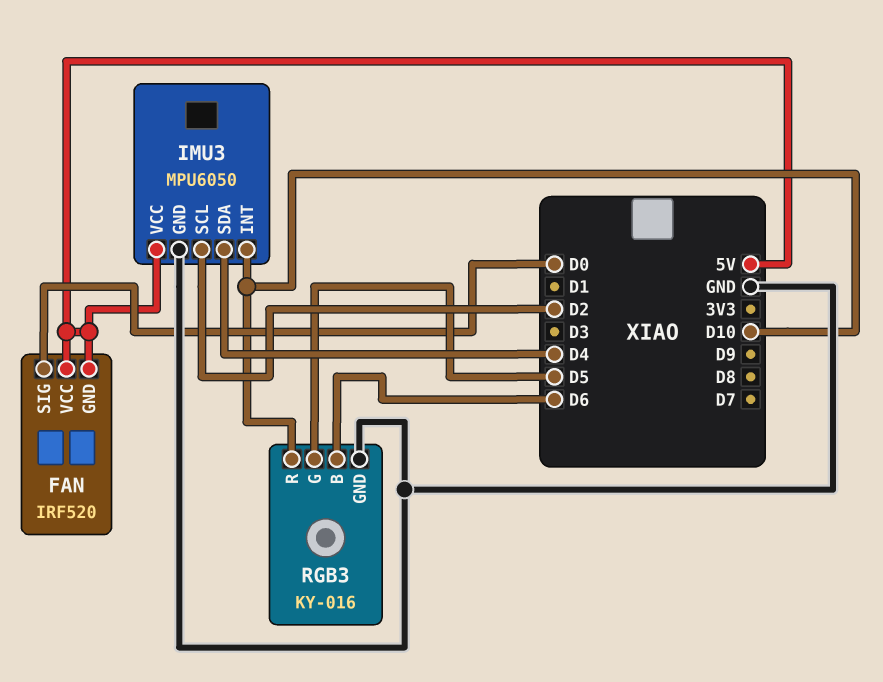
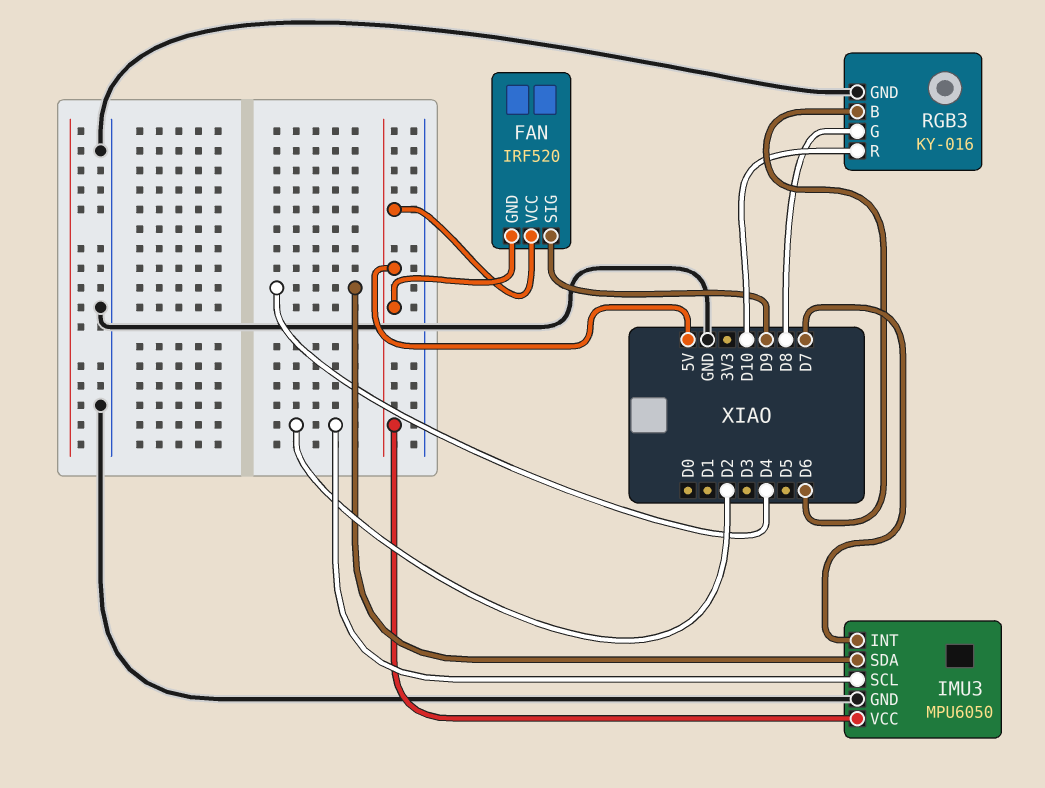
FAN pin SIG: D0 -> D9
IMU3 pin INT: D10 -> D7
RGB3 pin G: D5 -> D8

